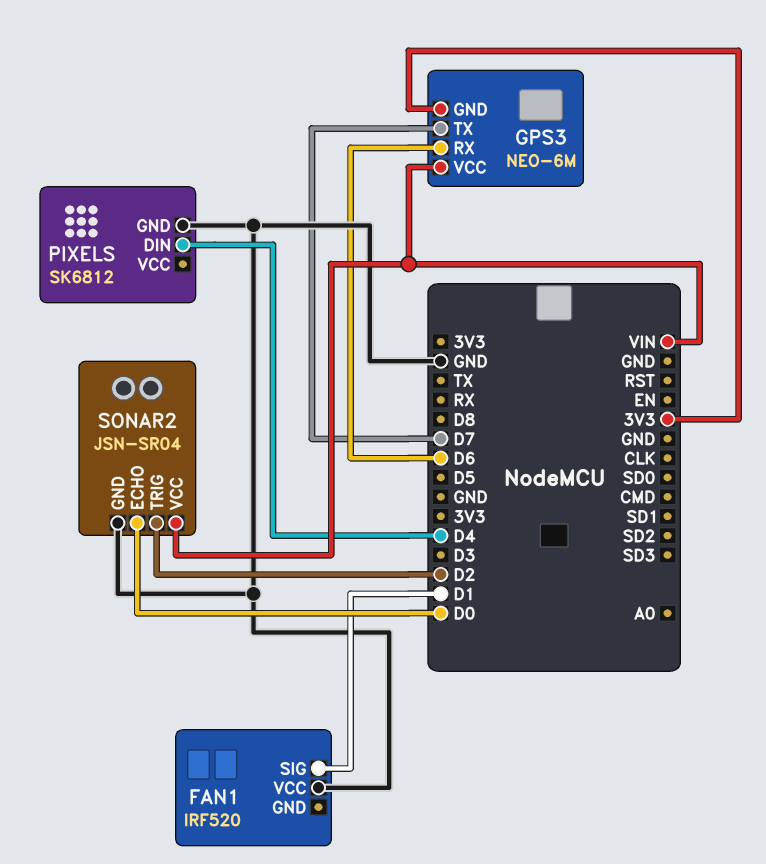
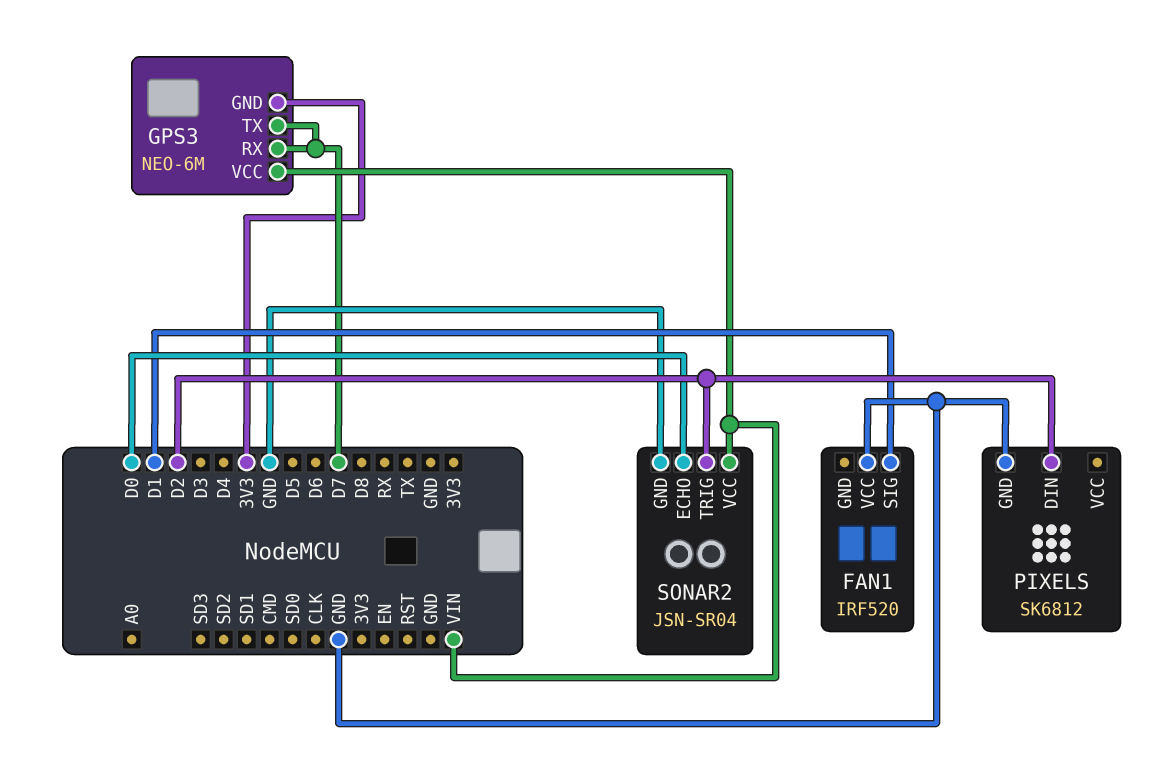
GPS3 pin RX: D6 -> D7
PIXELS pin DIN: D4 -> D2

